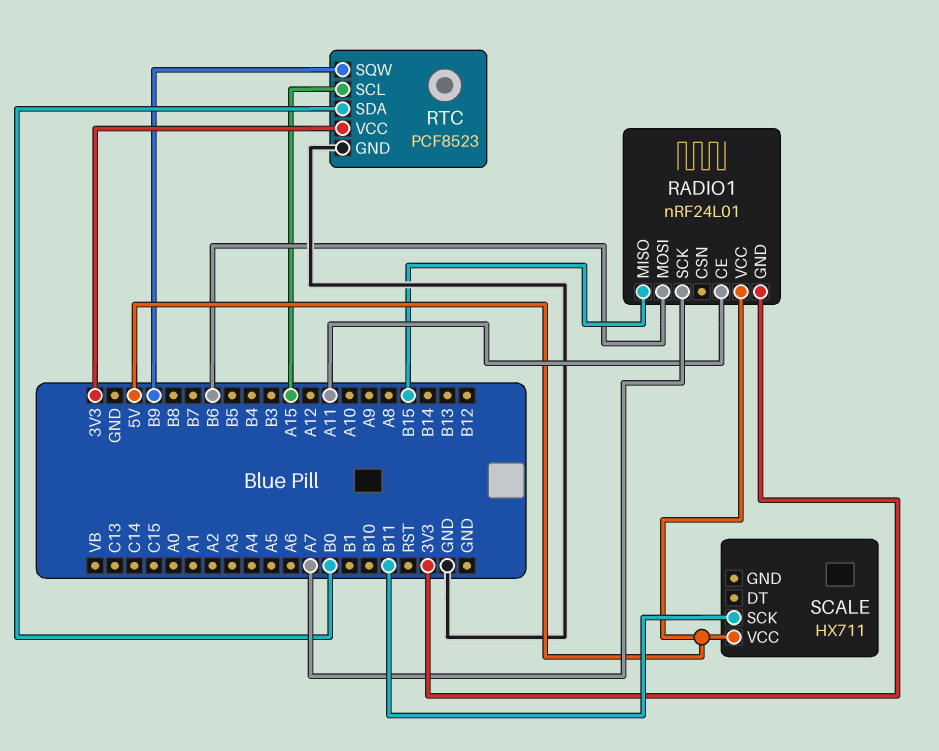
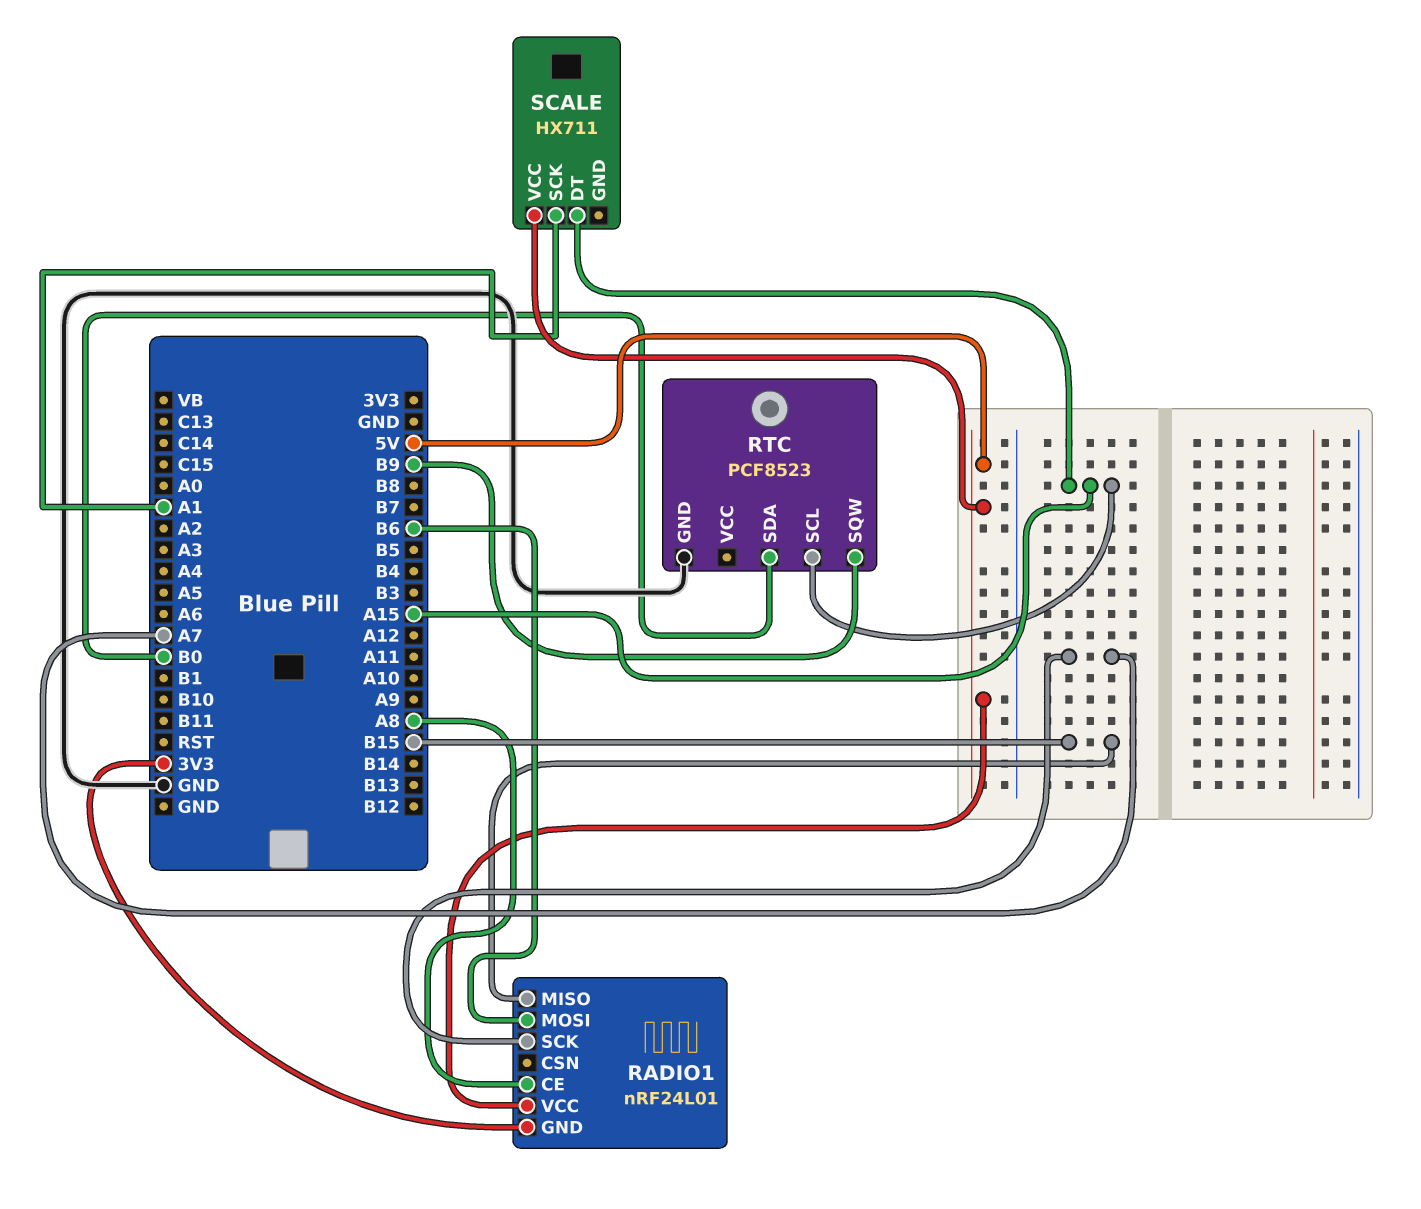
RADIO1 pin CE: A11 -> A8
RTC pin VCC: 3V3 -> none
SCALE pin DT: none -> A15
SCALE pin SCK: B11 -> A1

